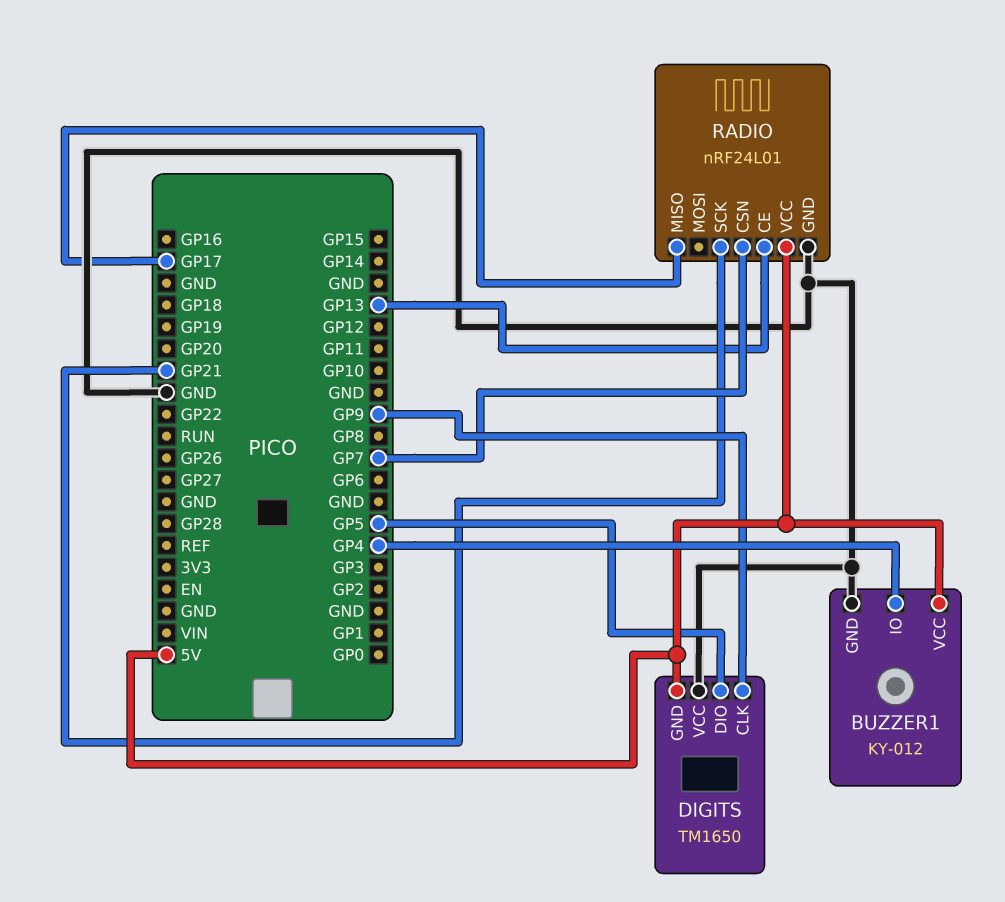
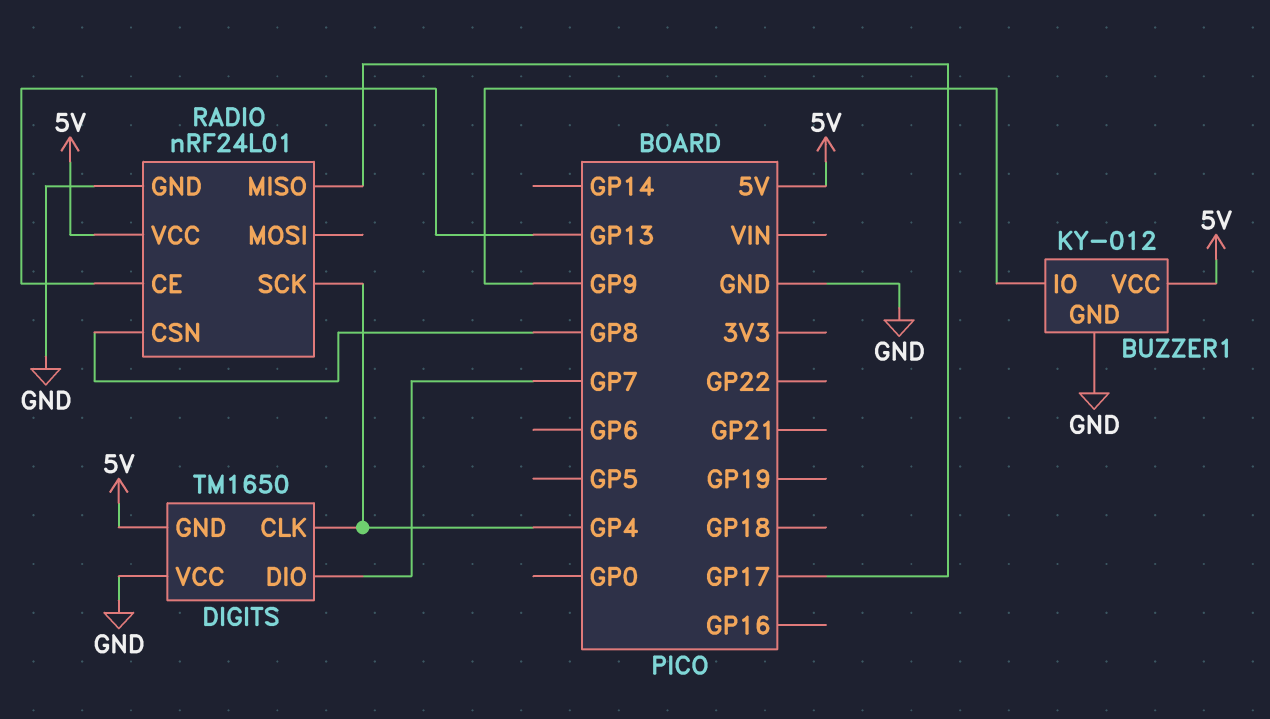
BUZZER1 pin IO: GP4 -> GP9
DIGITS pin CLK: GP9 -> GP4
DIGITS pin DIO: GP5 -> GP7
RADIO pin CSN: GP7 -> GP8
RADIO pin SCK: GP21 -> GP4

